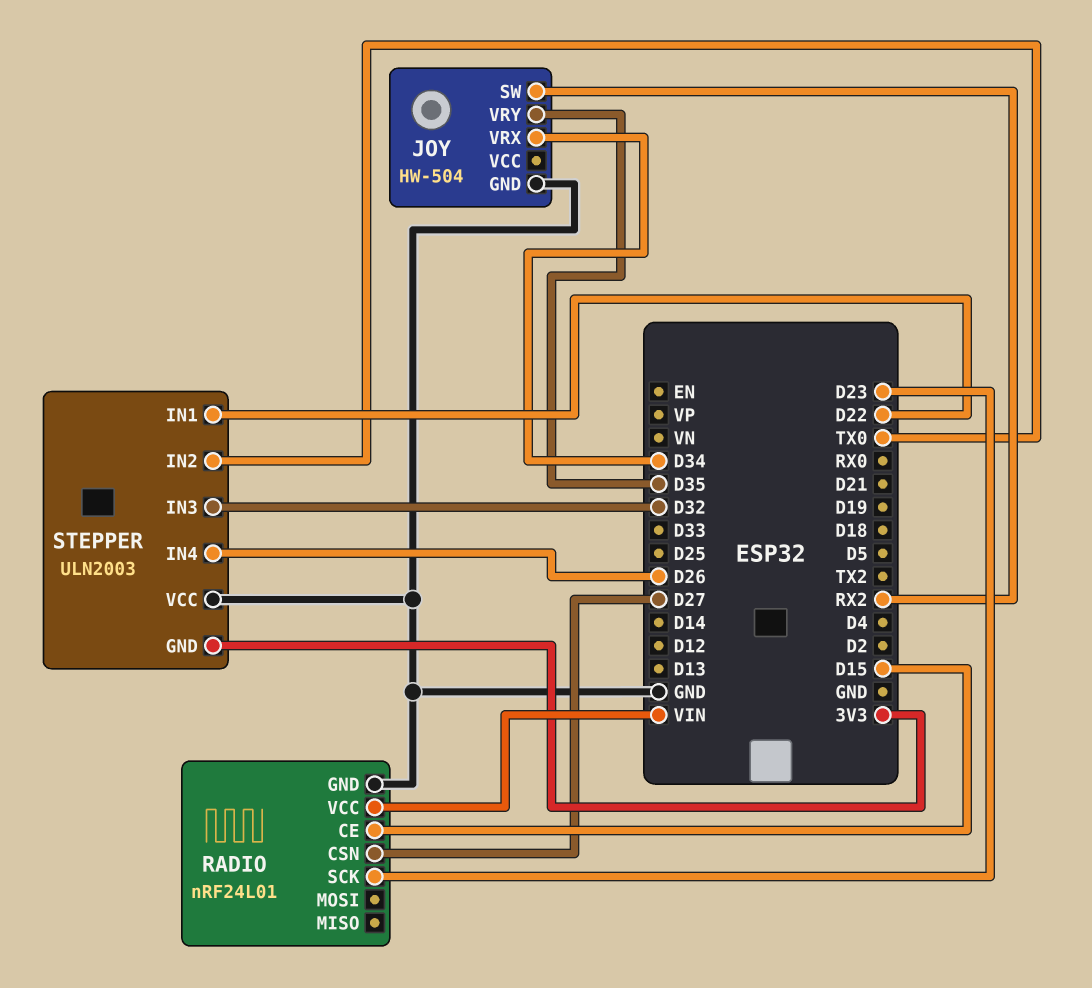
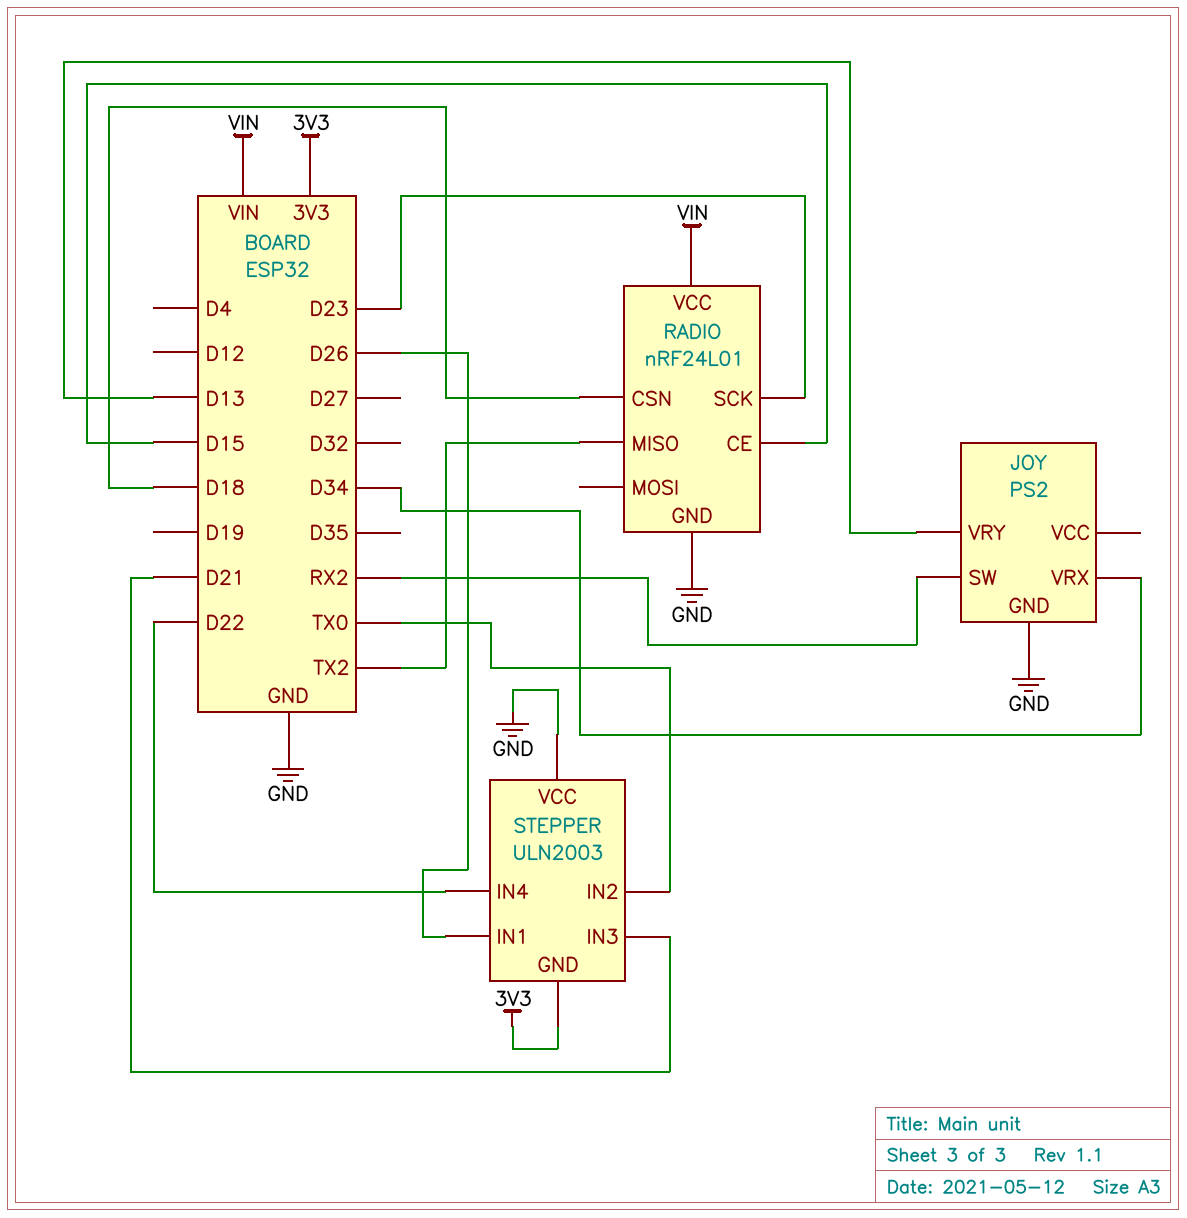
JOY: HW-504 -> PS2
JOY pin VRY: D35 -> D13
RADIO pin CSN: D27 -> D18
RADIO pin MISO: none -> TX2
STEPPER pin IN1: D22 -> D26
STEPPER pin IN3: D32 -> D21
STEPPER pin IN4: D26 -> D22

